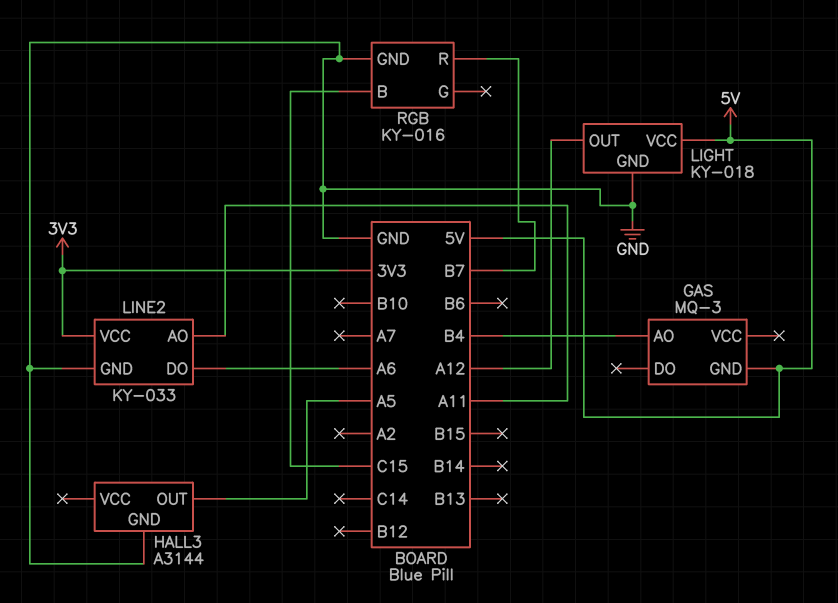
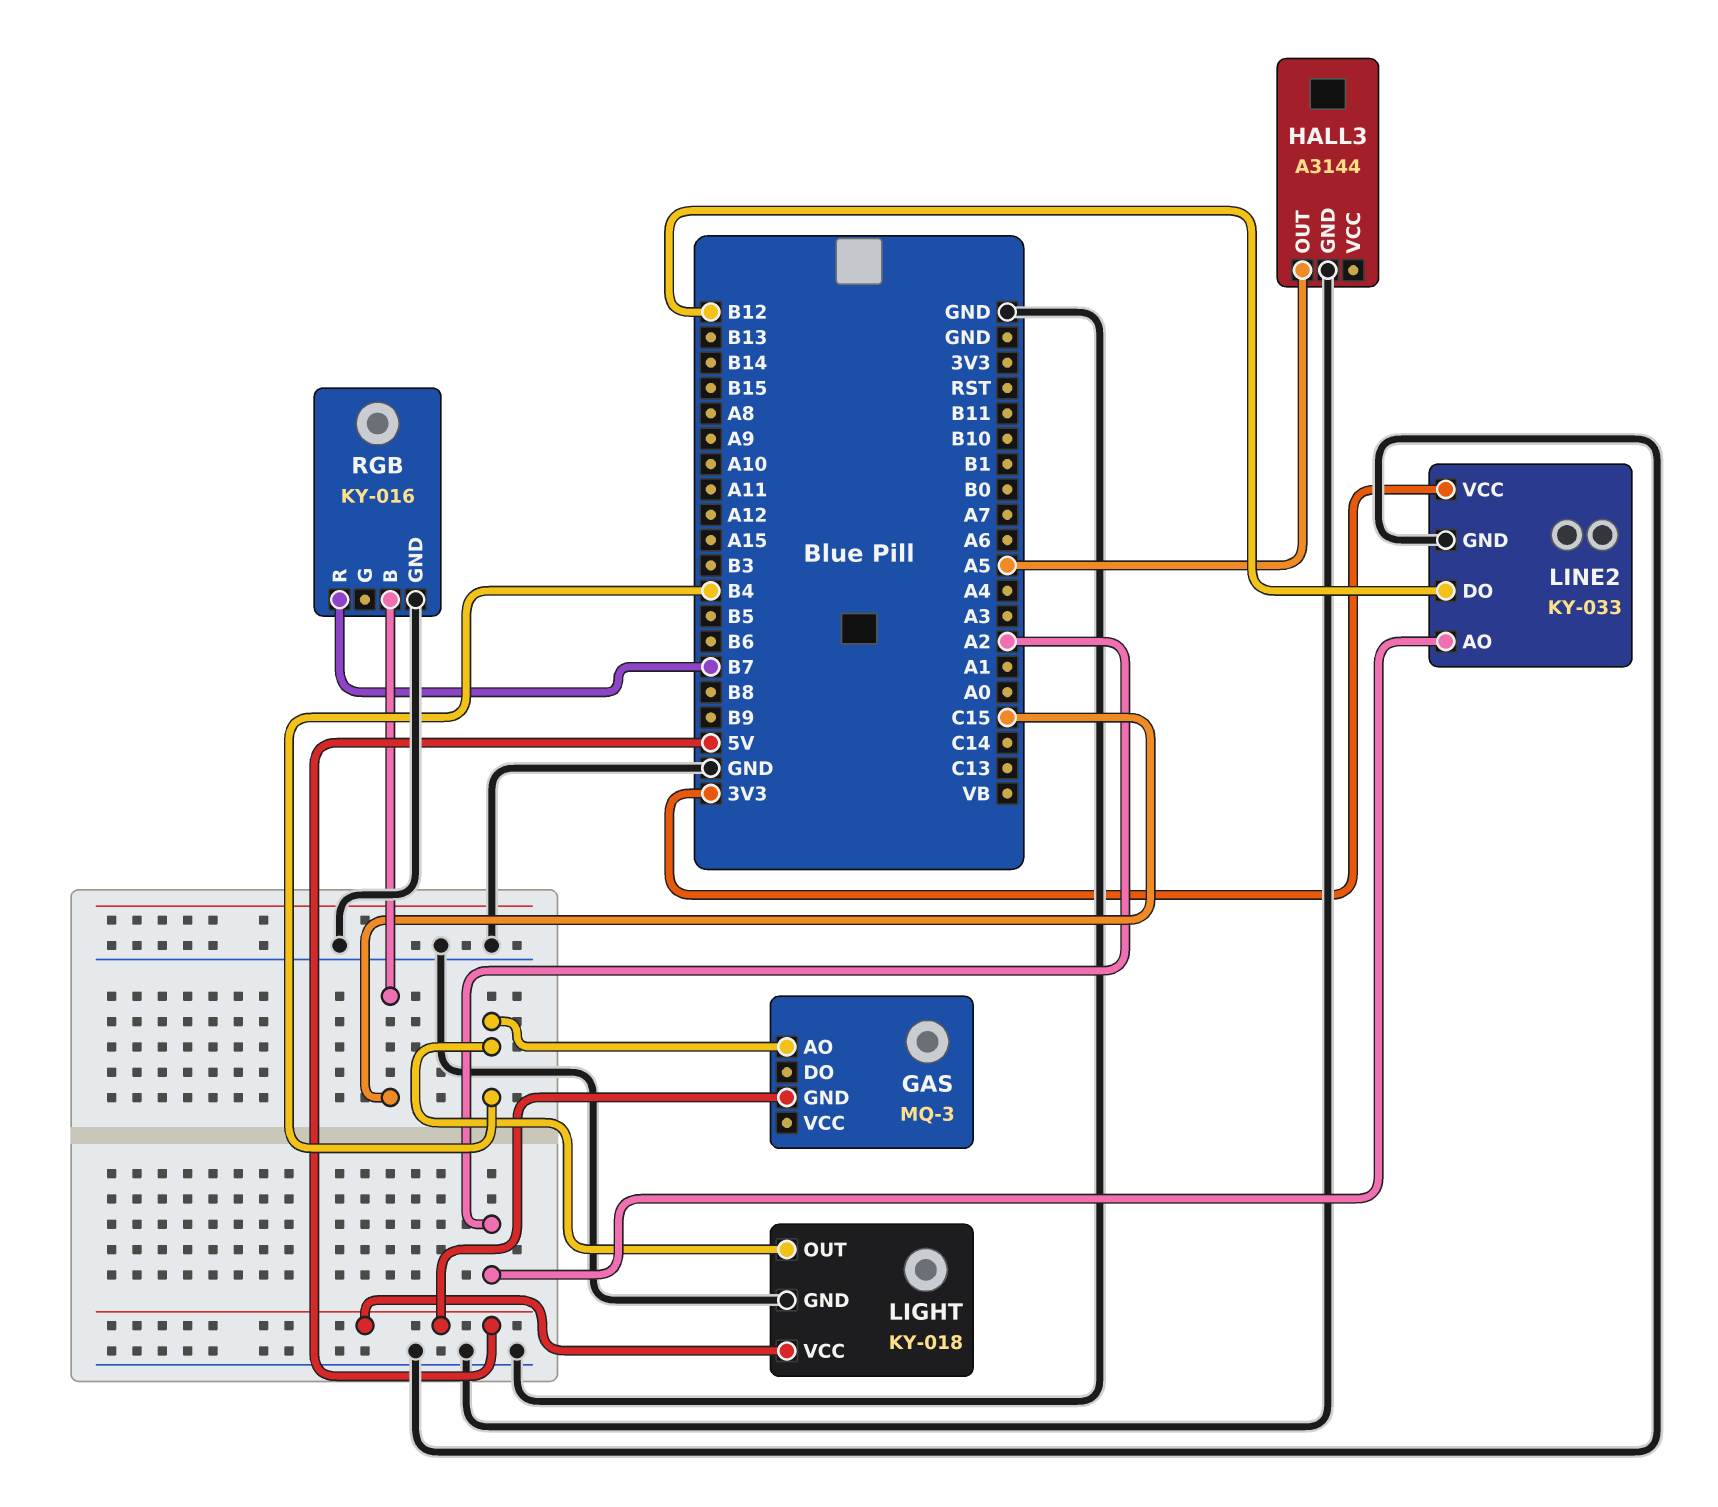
LIGHT pin OUT: A12 -> B4
LINE2 pin AO: A11 -> A2
LINE2 pin DO: A6 -> B12

